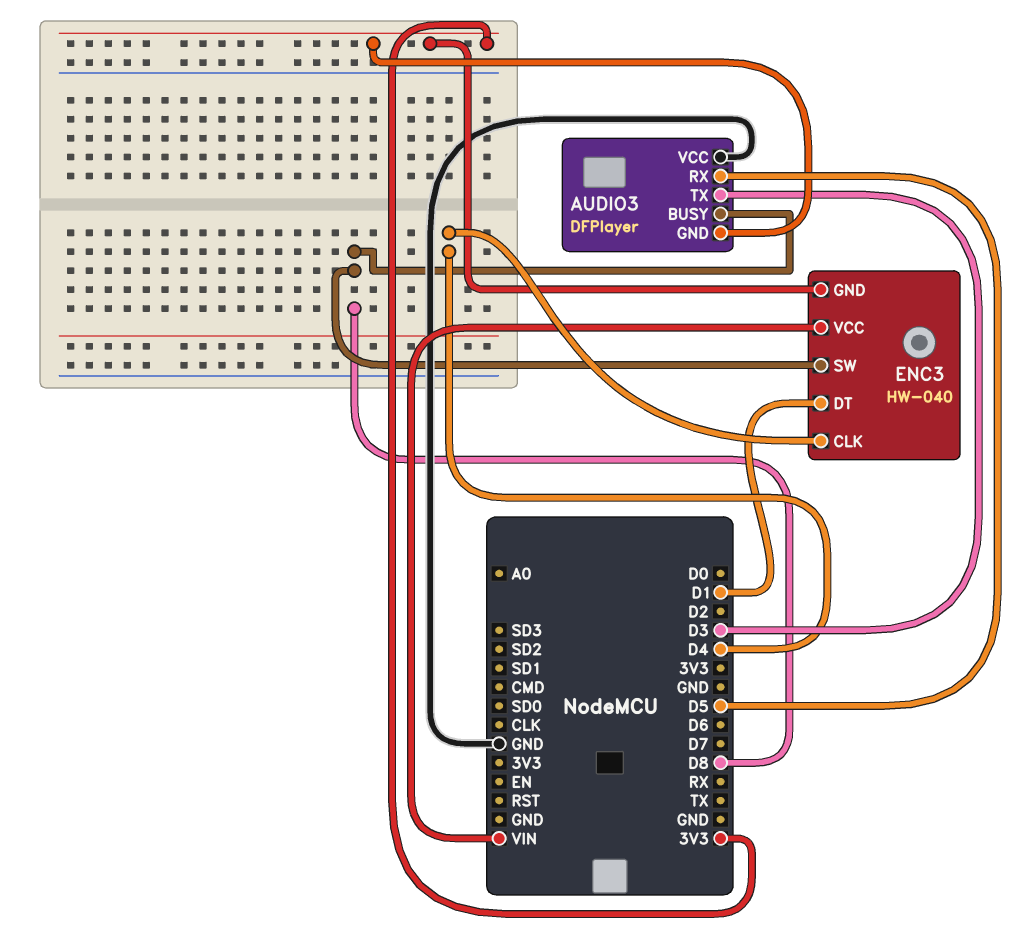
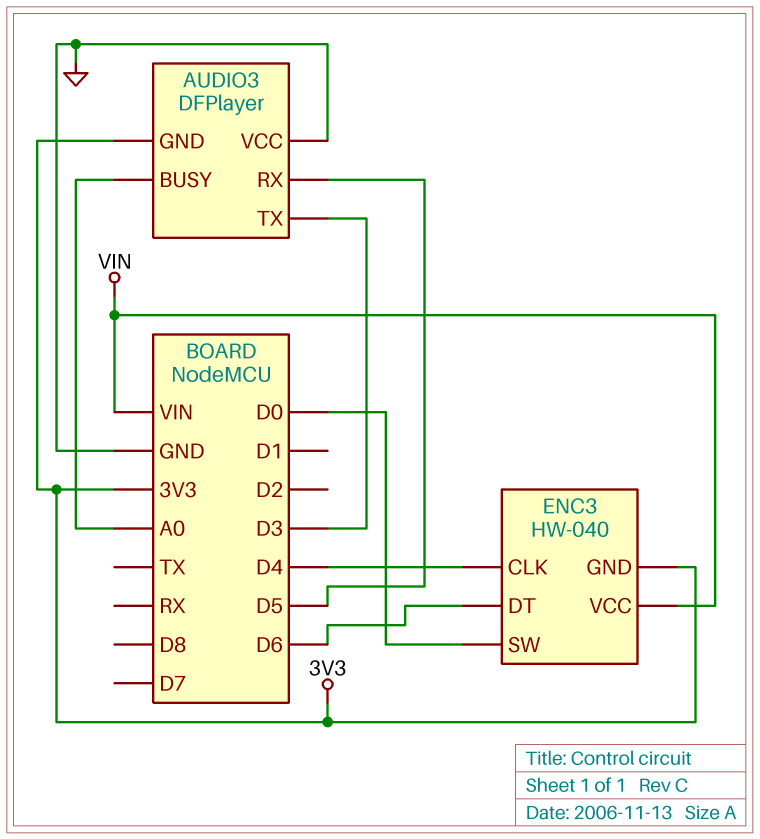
AUDIO3 pin BUSY: D8 -> A0
ENC3 pin DT: D1 -> D6
ENC3 pin SW: D8 -> D0

